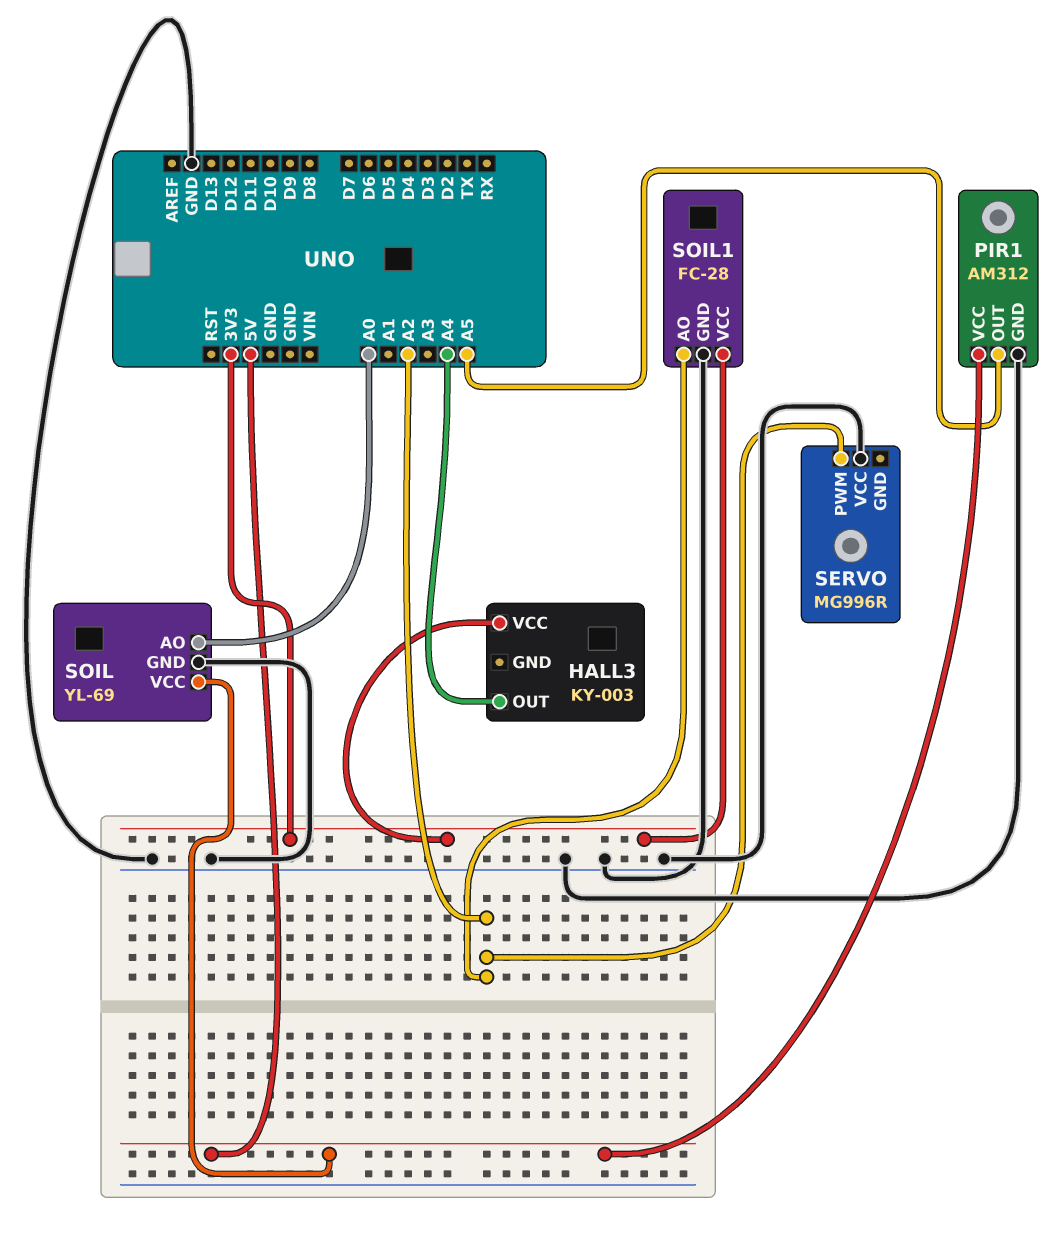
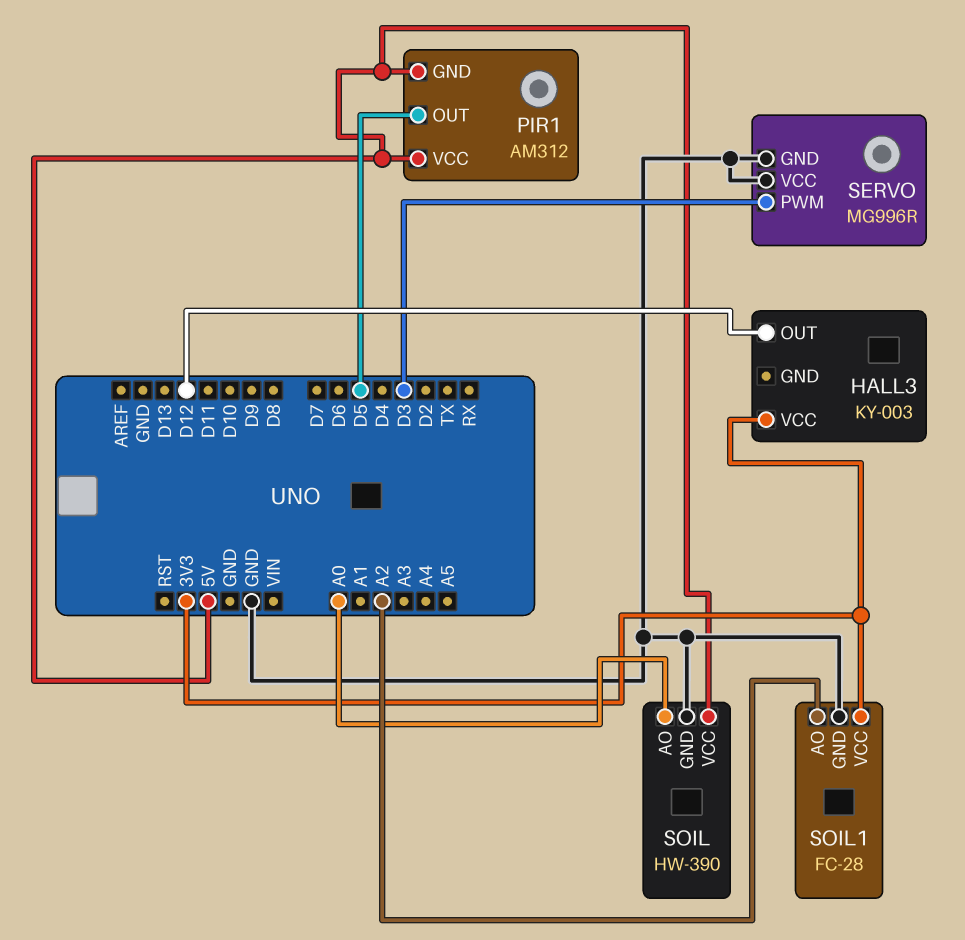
HALL3 pin OUT: A4 -> D12
PIR1 pin GND: GND -> 5V
PIR1 pin OUT: A5 -> D5
SERVO pin GND: none -> GND
SERVO pin PWM: A2 -> D3
SOIL: YL-69 -> HW-390

